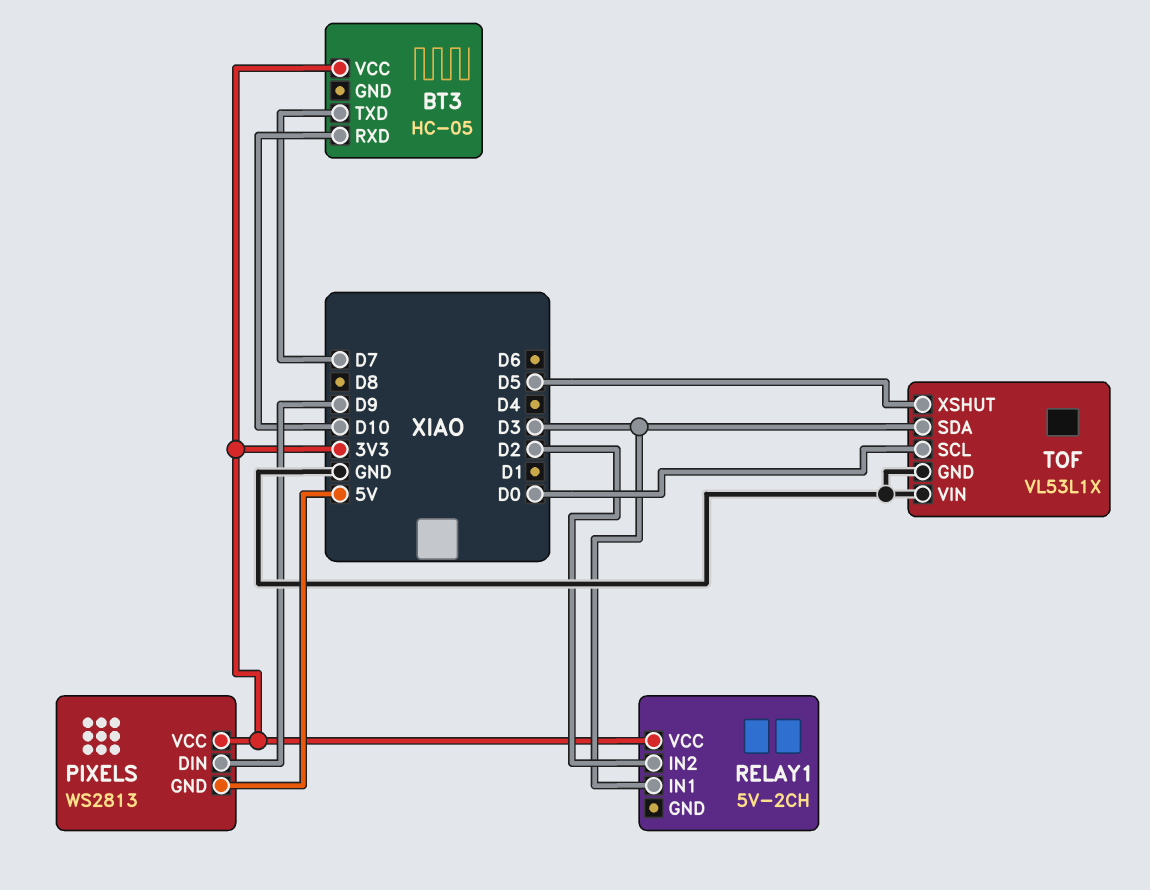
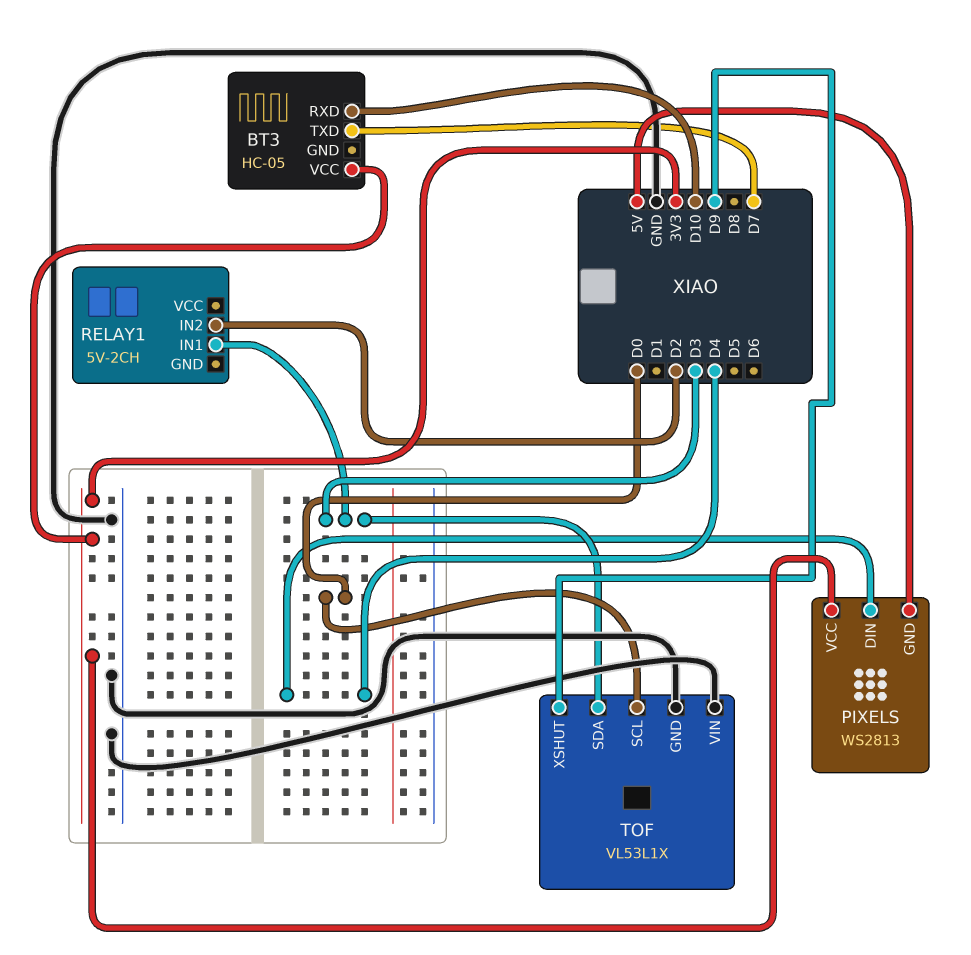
PIXELS pin DIN: D9 -> D4
RELAY1 pin VCC: 3V3 -> none
TOF pin XSHUT: D5 -> D9

